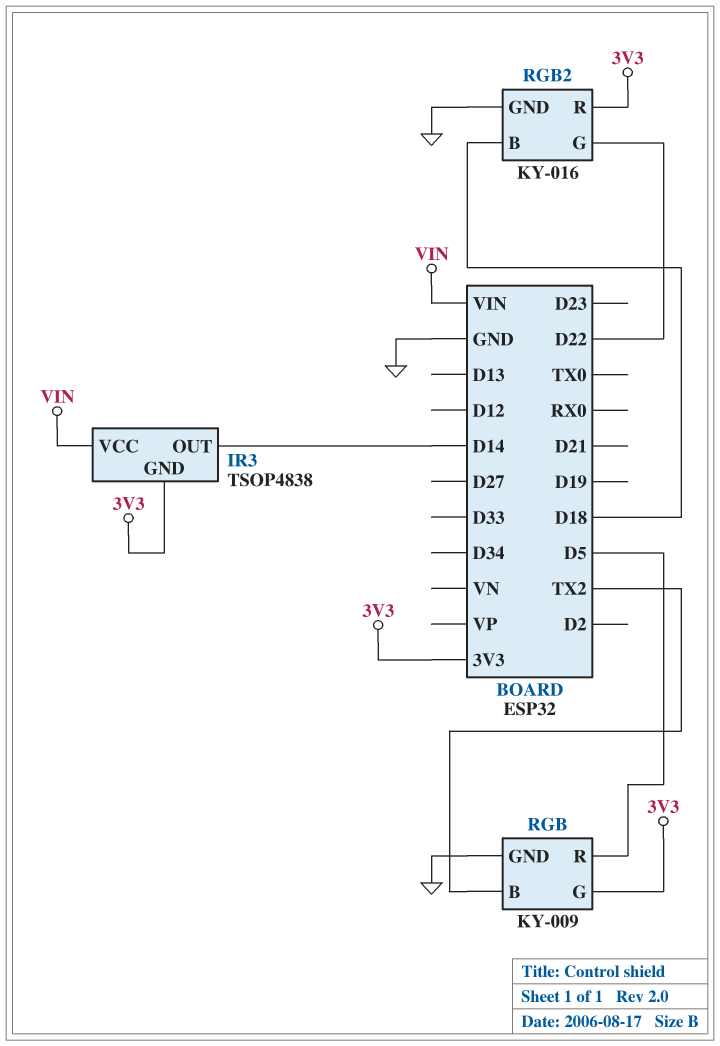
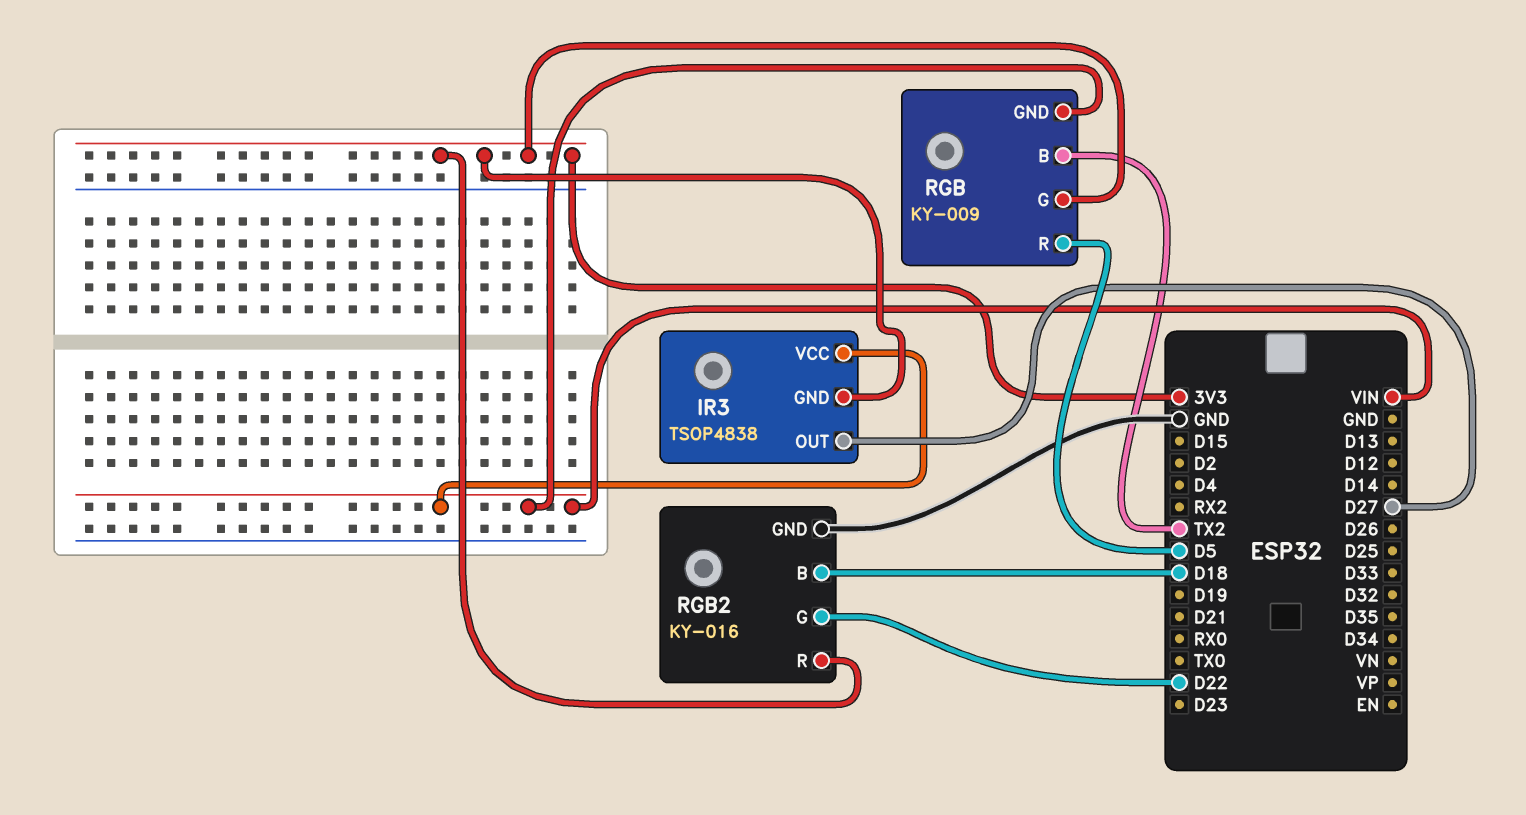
IR3 pin OUT: D14 -> D27
RGB pin GND: GND -> VIN

